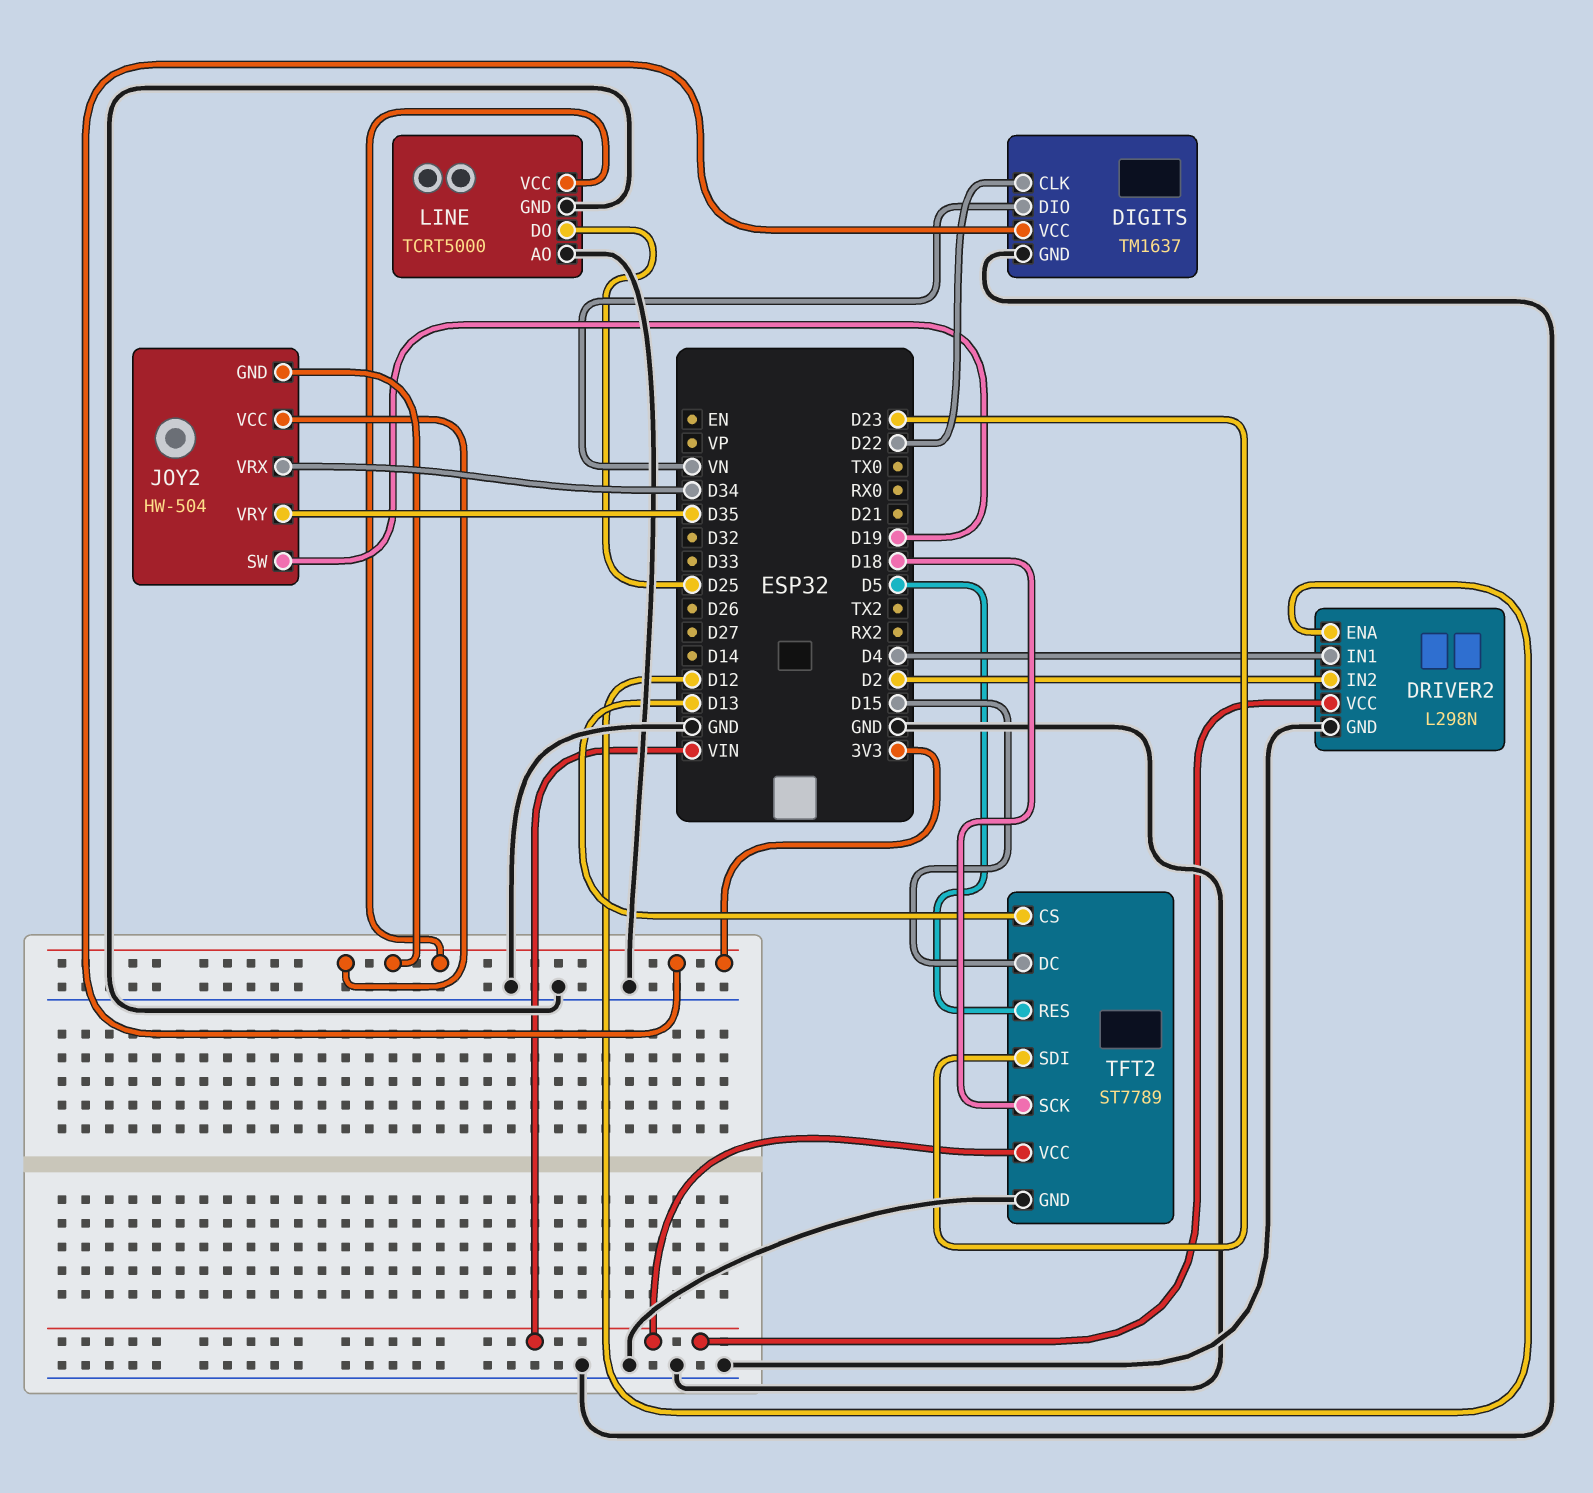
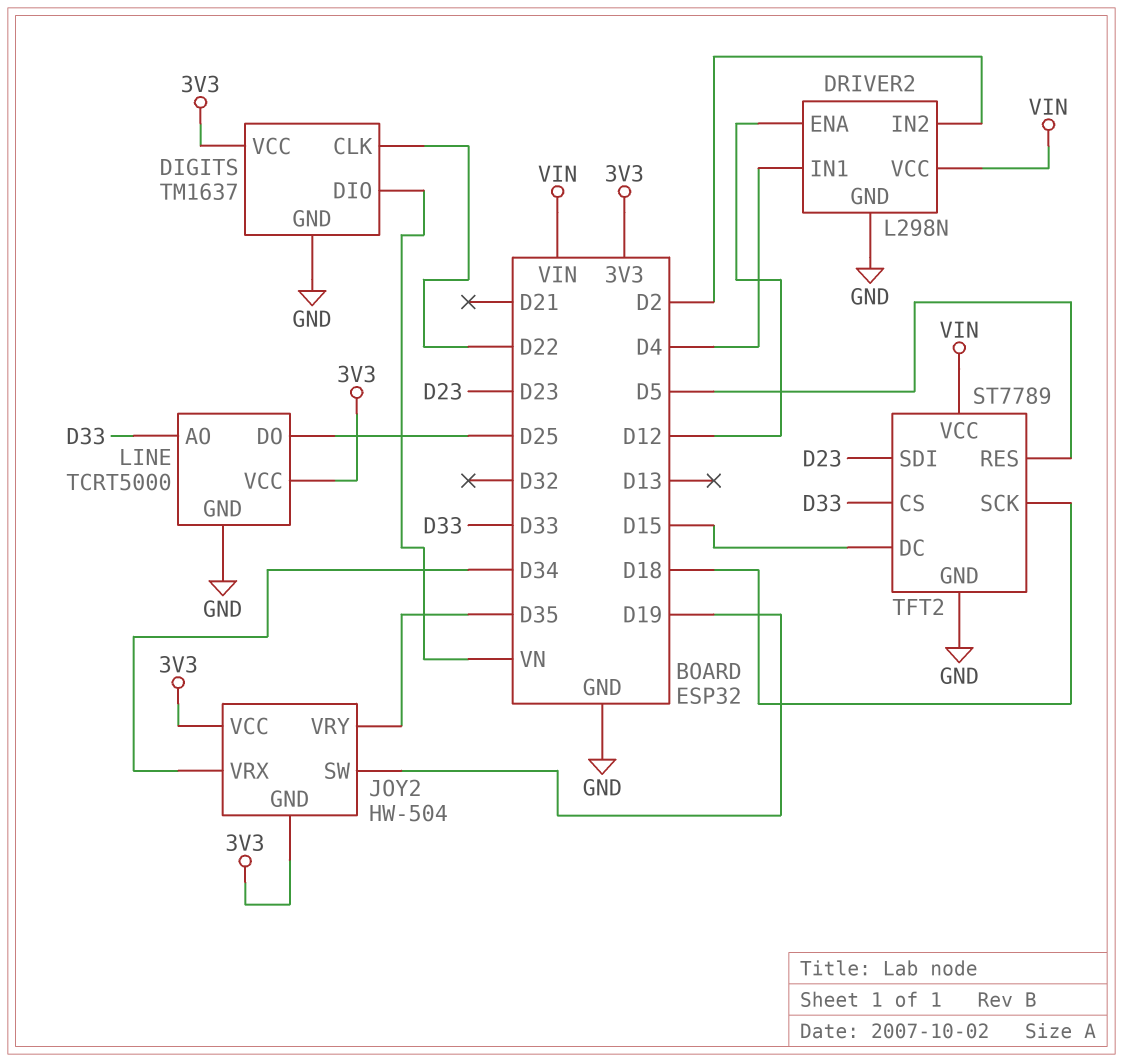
LINE pin AO: GND -> D33
TFT2 pin CS: D13 -> D33

